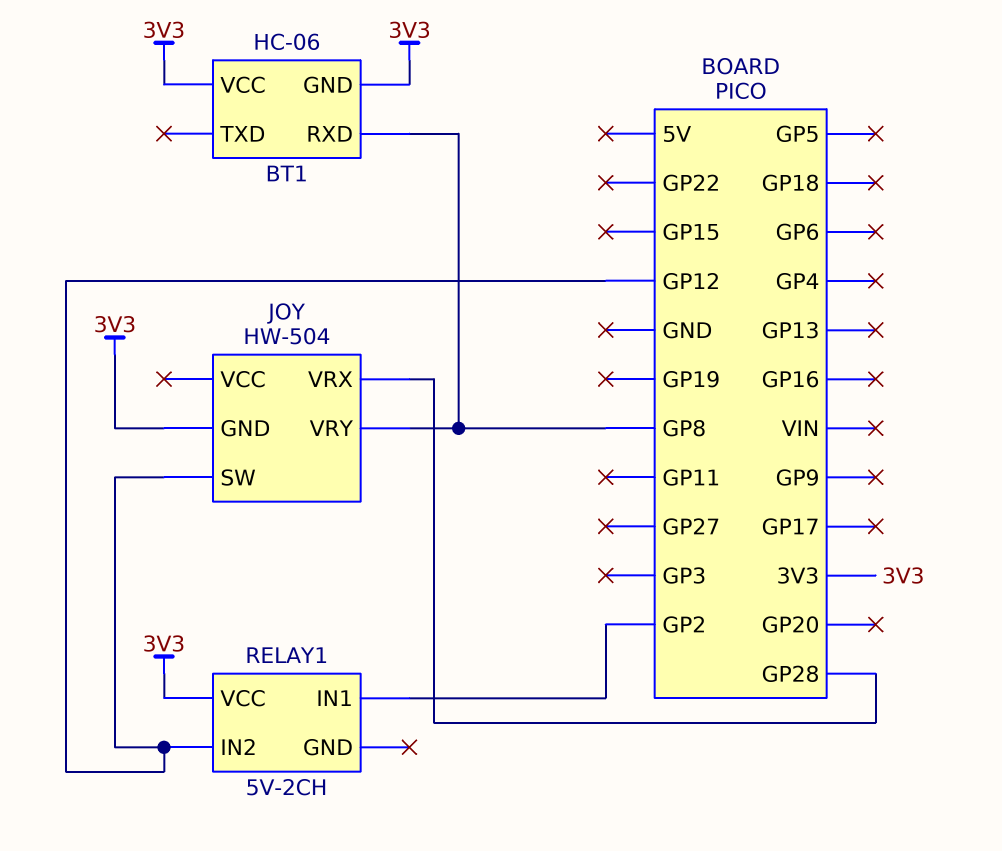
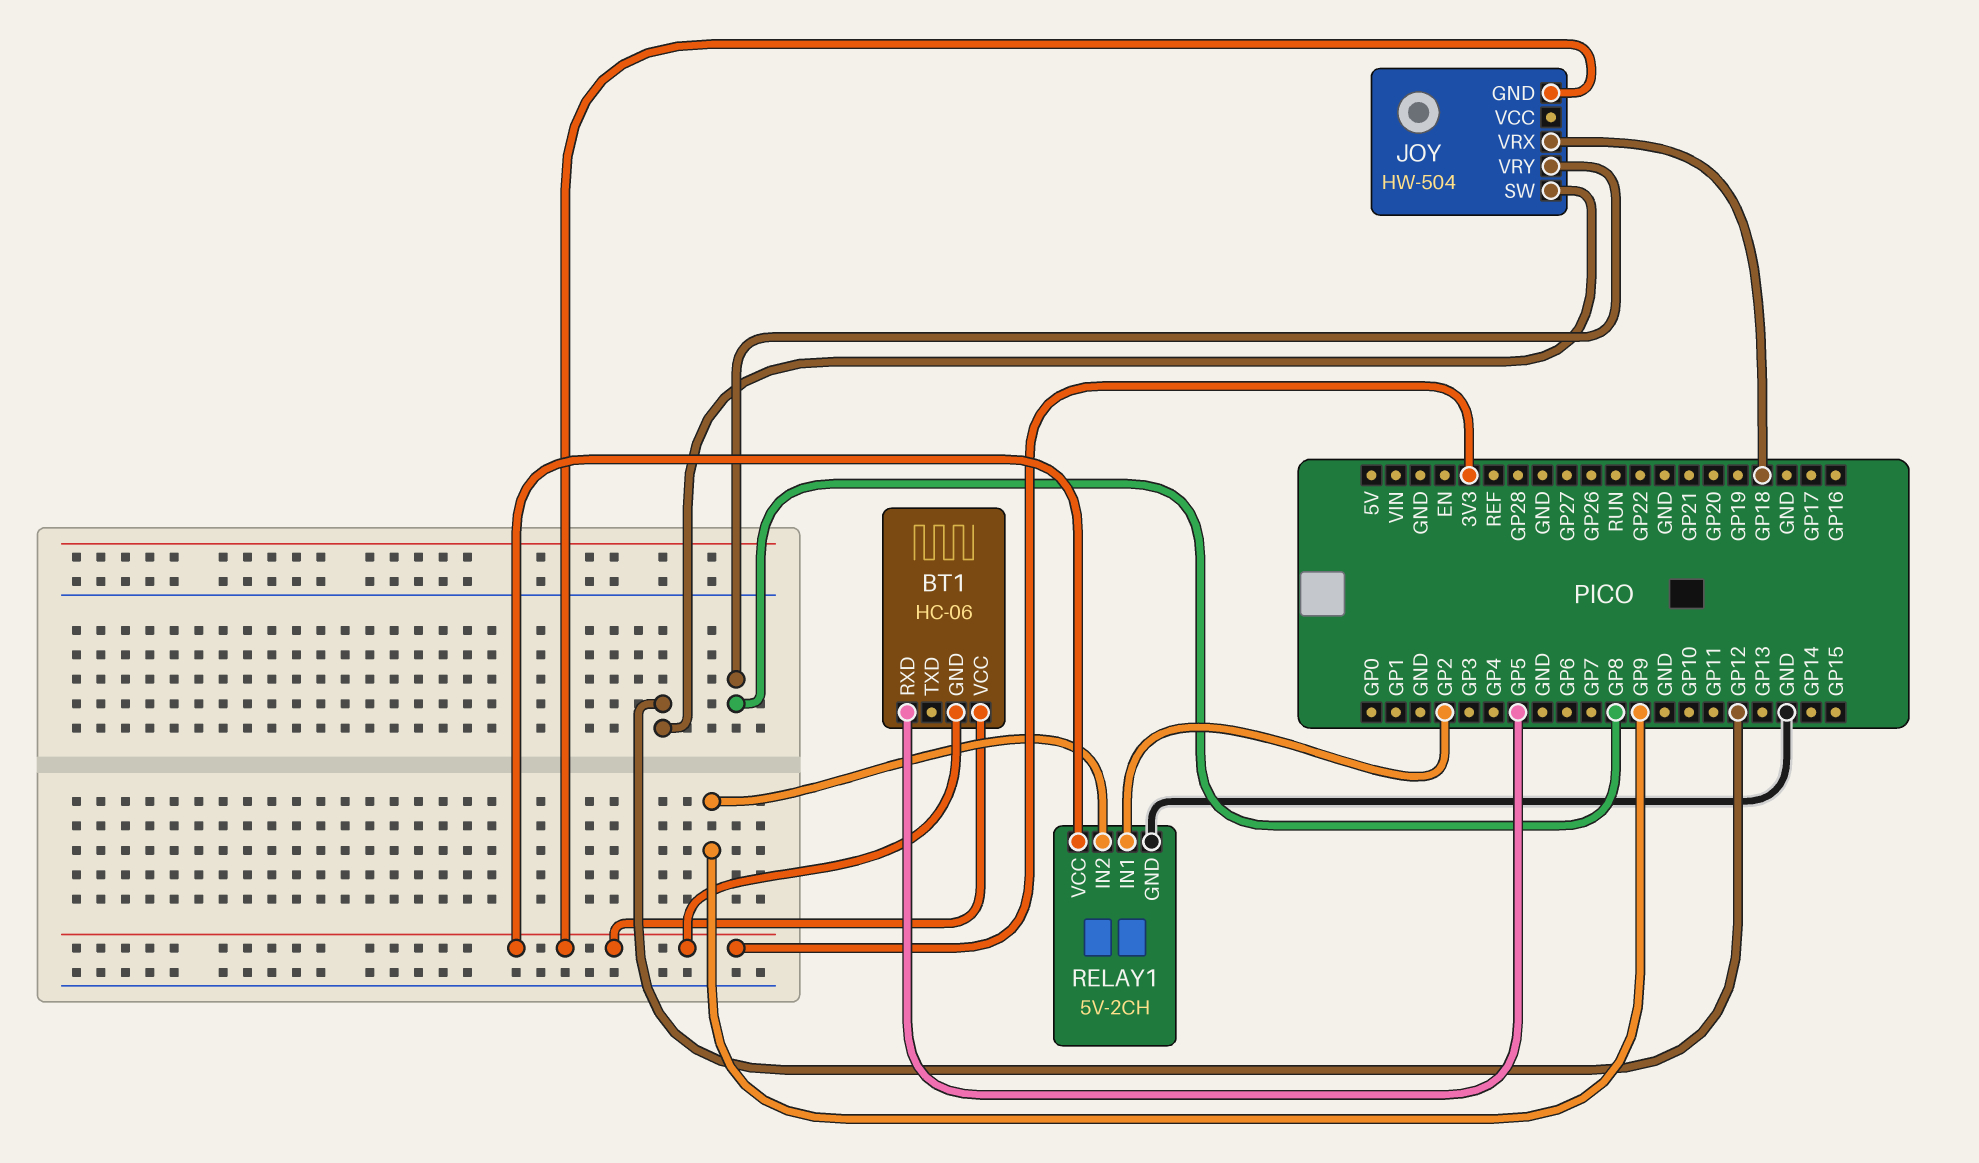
BT1 pin RXD: GP8 -> GP5
JOY pin VRX: GP28 -> GP18
RELAY1 pin GND: none -> GND
RELAY1 pin IN2: GP12 -> GP9

